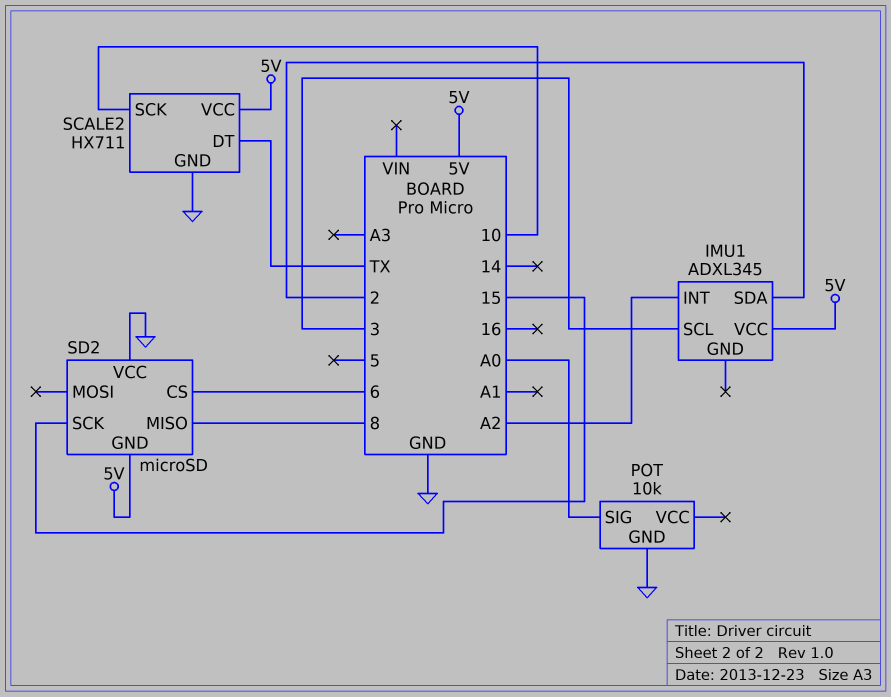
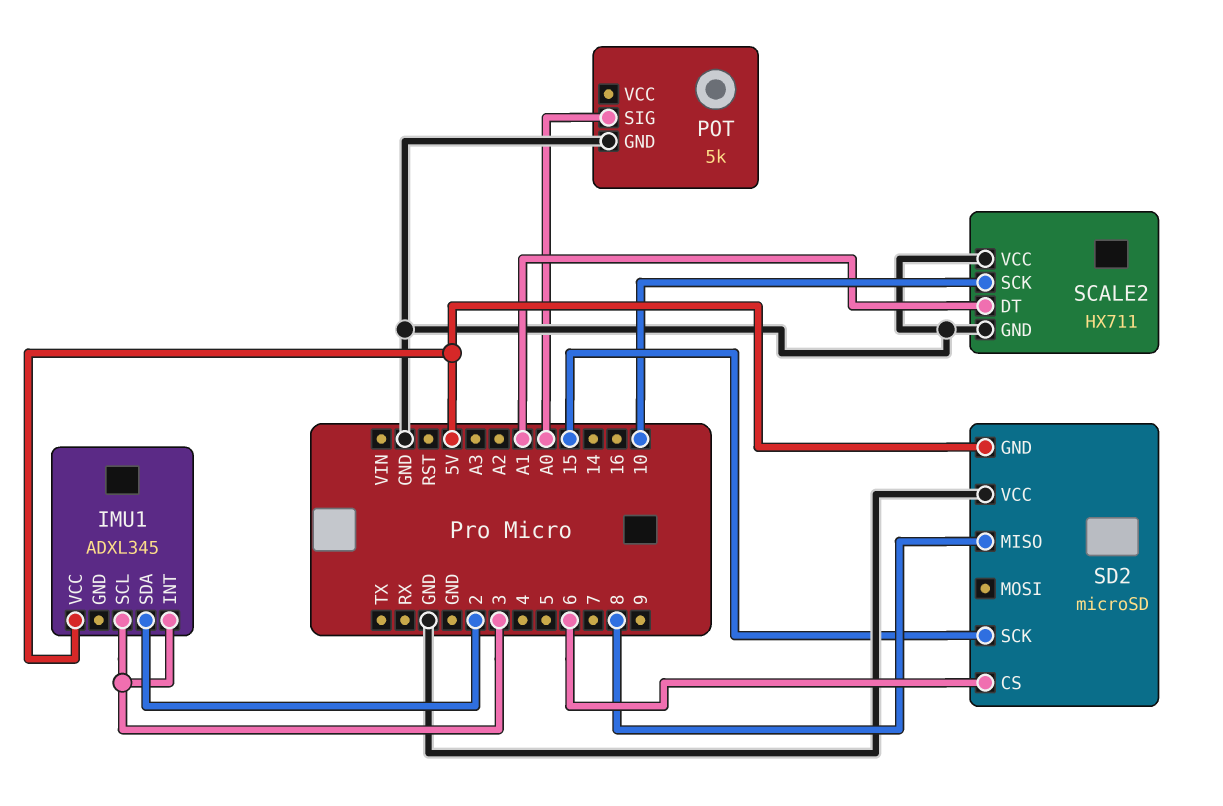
IMU1 pin INT: A2 -> 3
POT: 10k -> 5k
SCALE2 pin DT: TX -> A1
SCALE2 pin VCC: 5V -> GND

